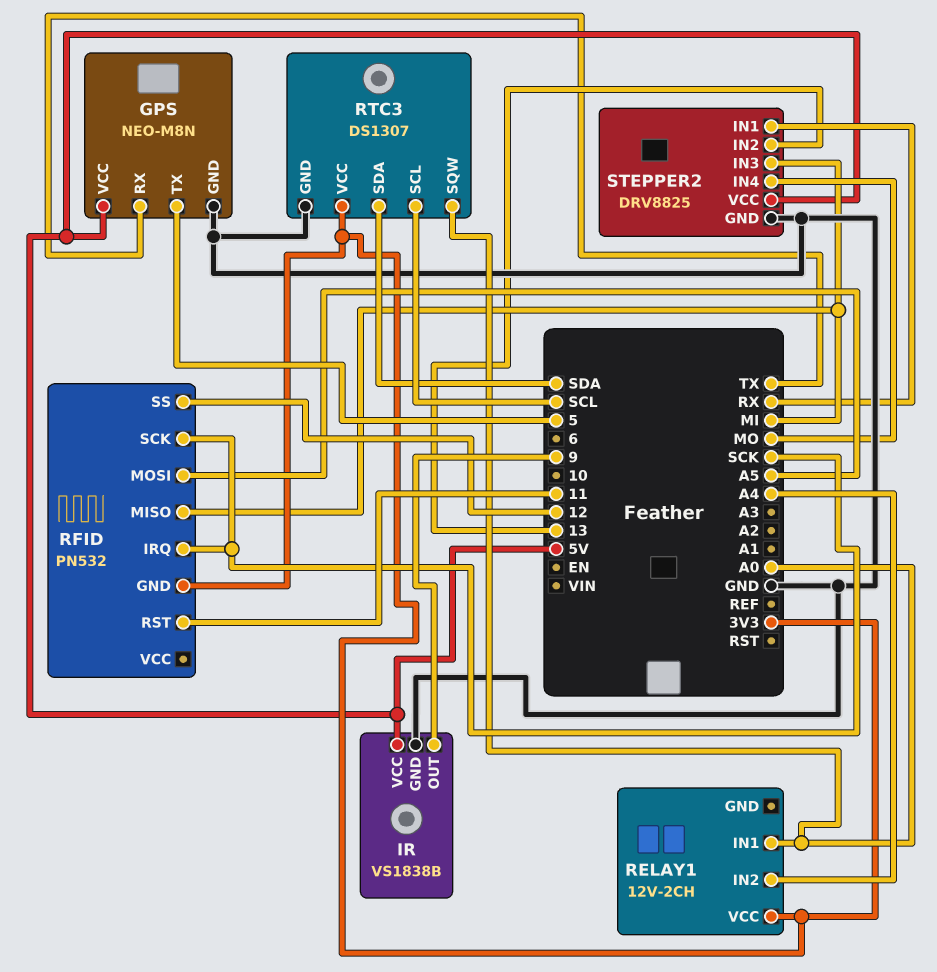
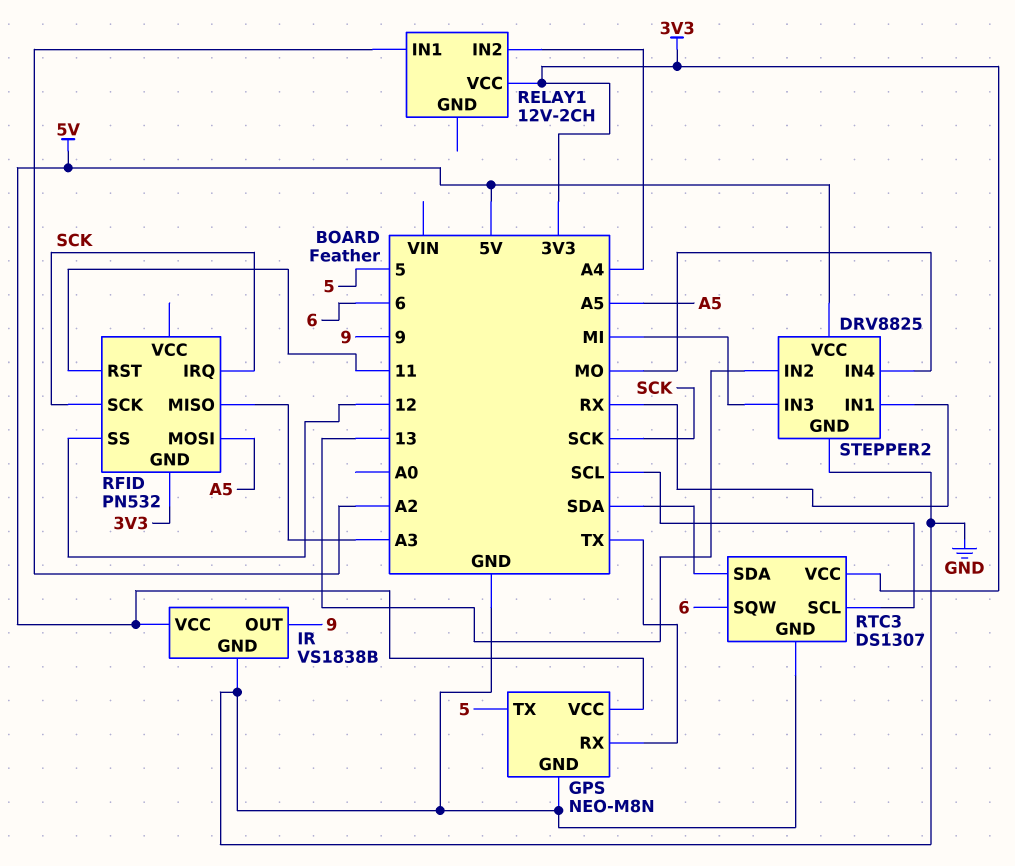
RELAY1 pin IN1: A0 -> A2
RFID pin MISO: MI -> A3
RTC3 pin SQW: A0 -> 6

